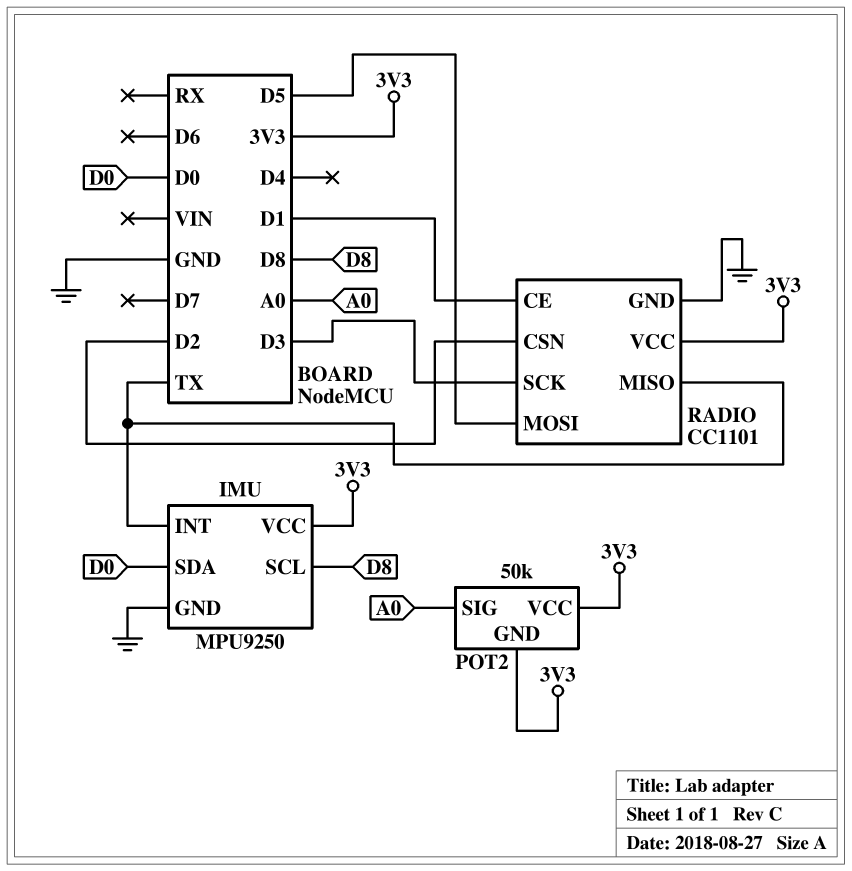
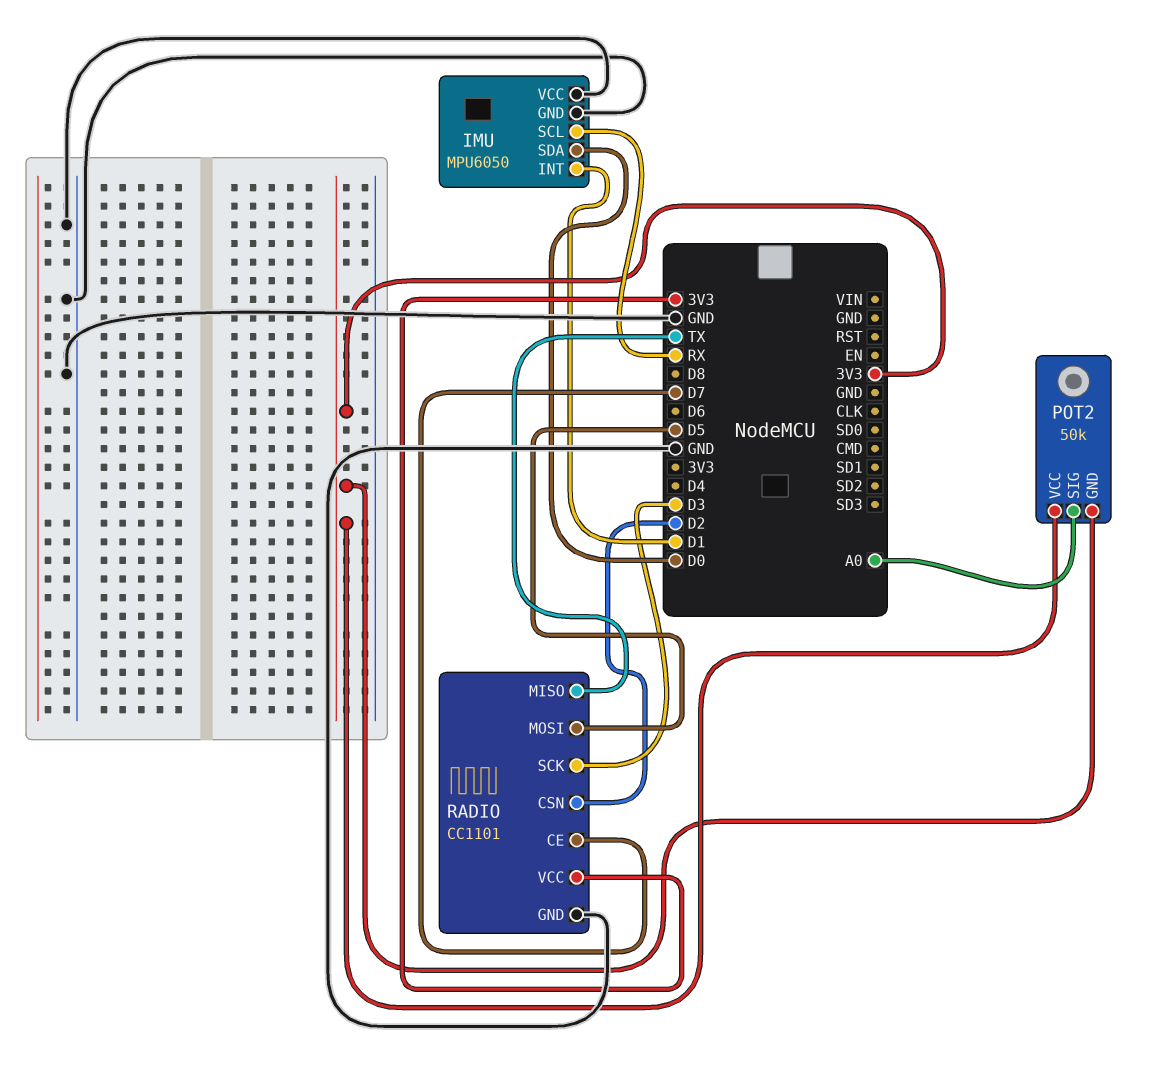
IMU: MPU9250 -> MPU6050
IMU pin INT: TX -> D1
IMU pin SCL: D8 -> RX
IMU pin VCC: 3V3 -> GND
RADIO pin CE: D1 -> D7

